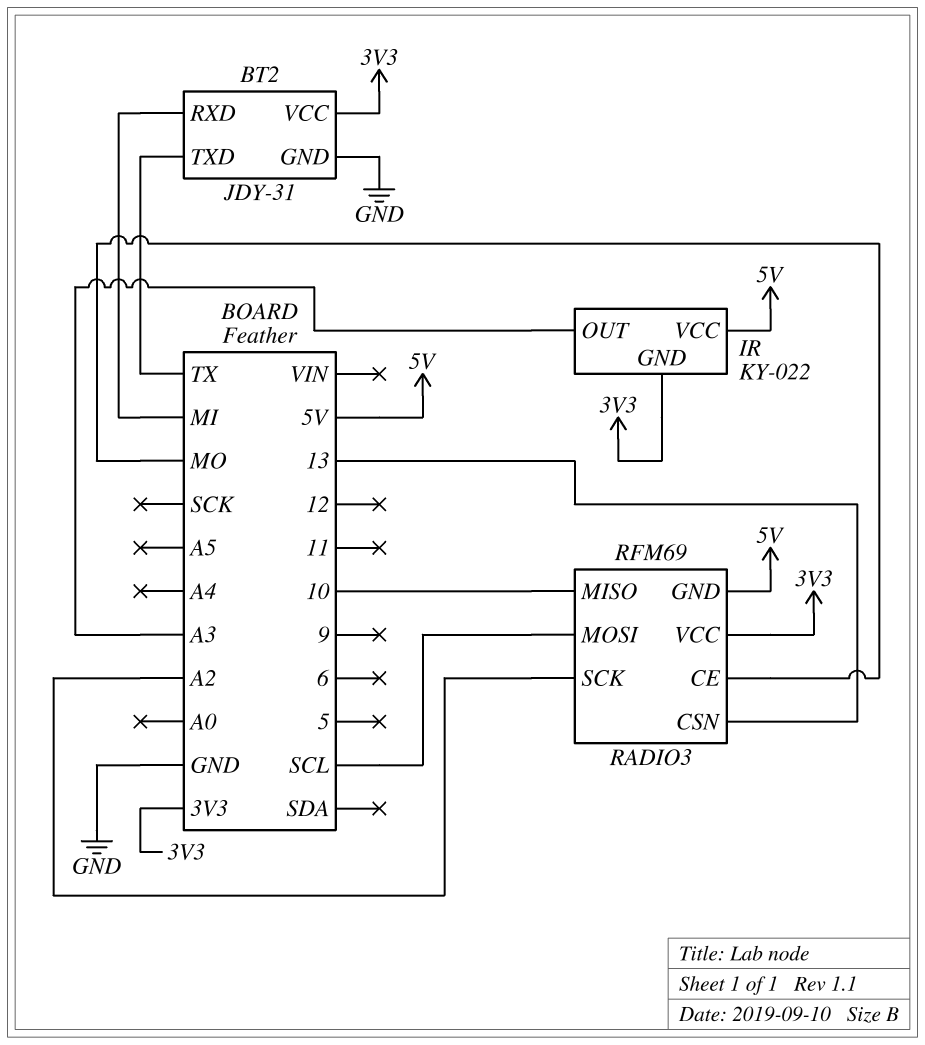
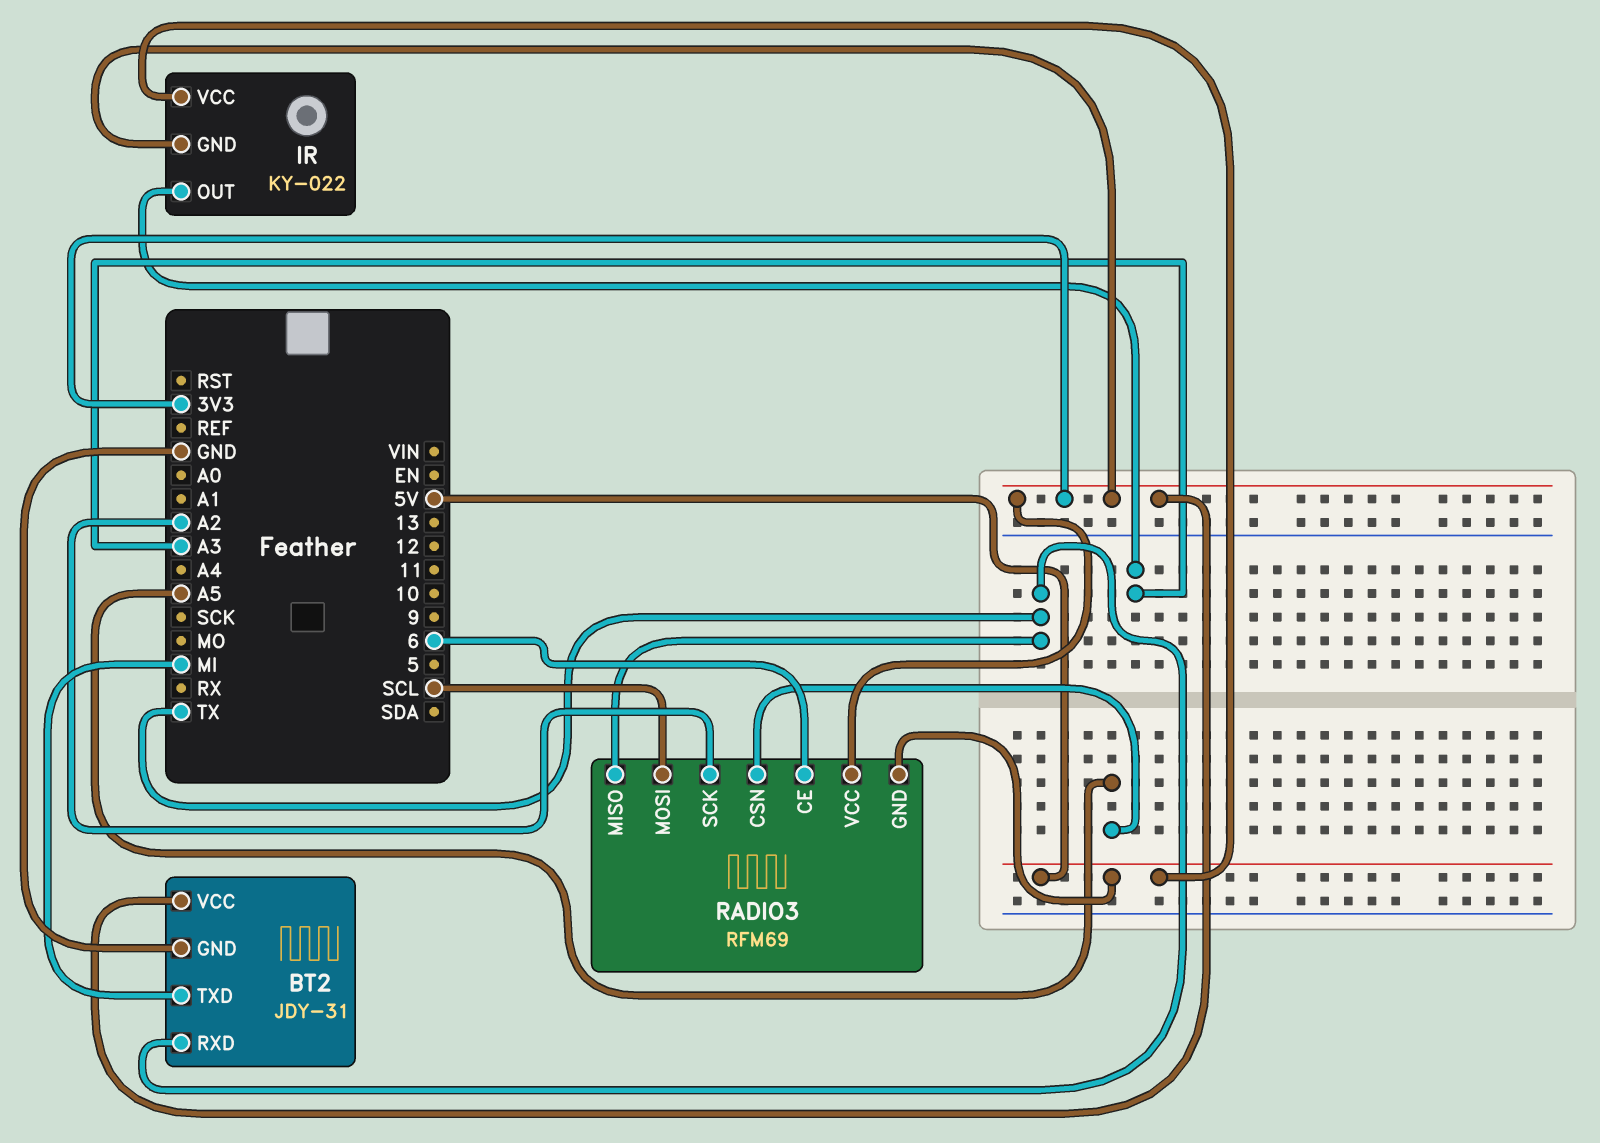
BT2 pin RXD: MI -> TX
BT2 pin TXD: TX -> MI
RADIO3 pin CE: MO -> 6
RADIO3 pin CSN: 13 -> A5
RADIO3 pin MISO: 10 -> TX

